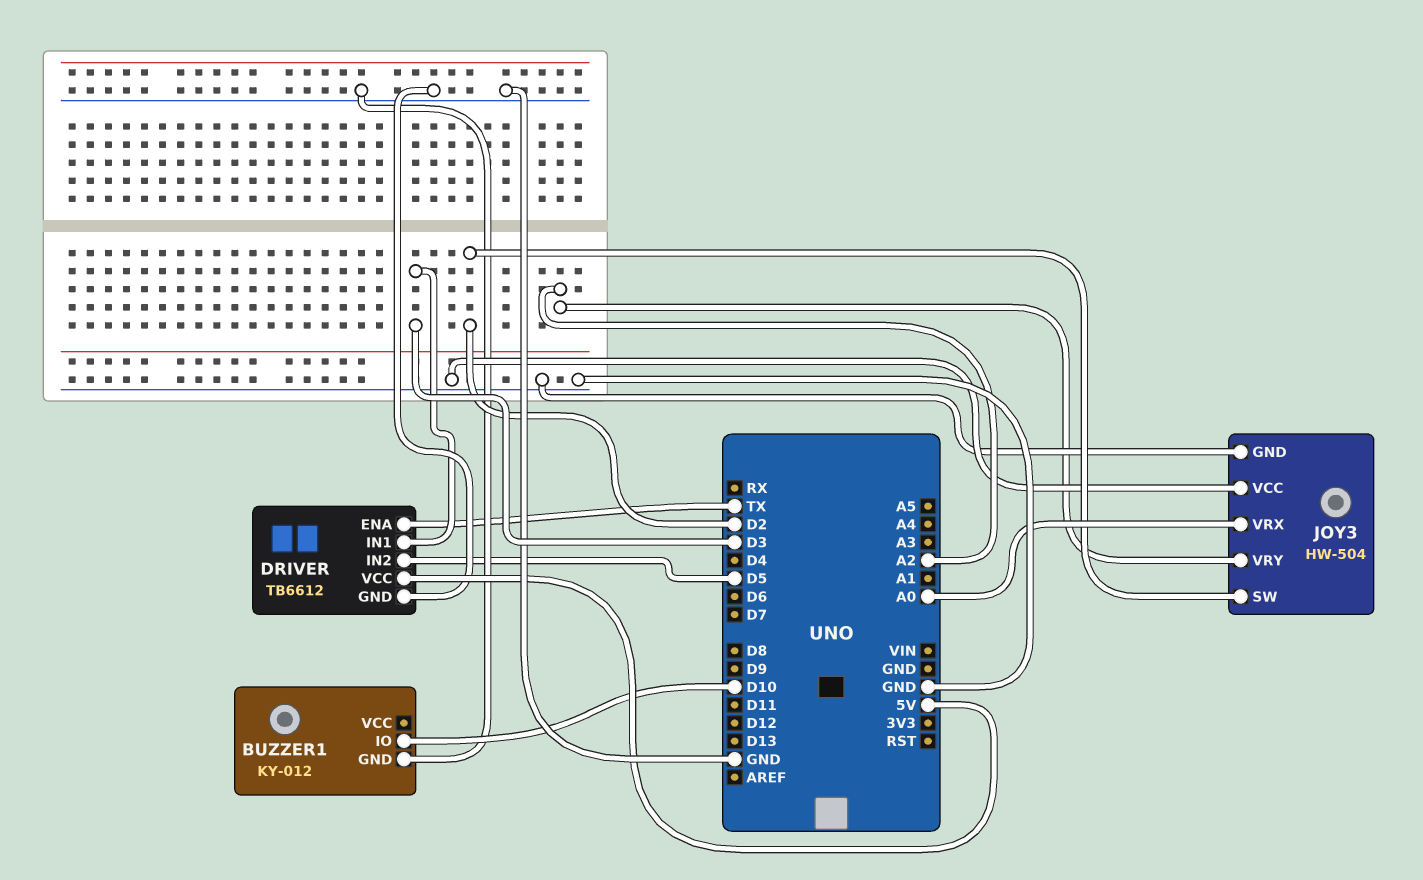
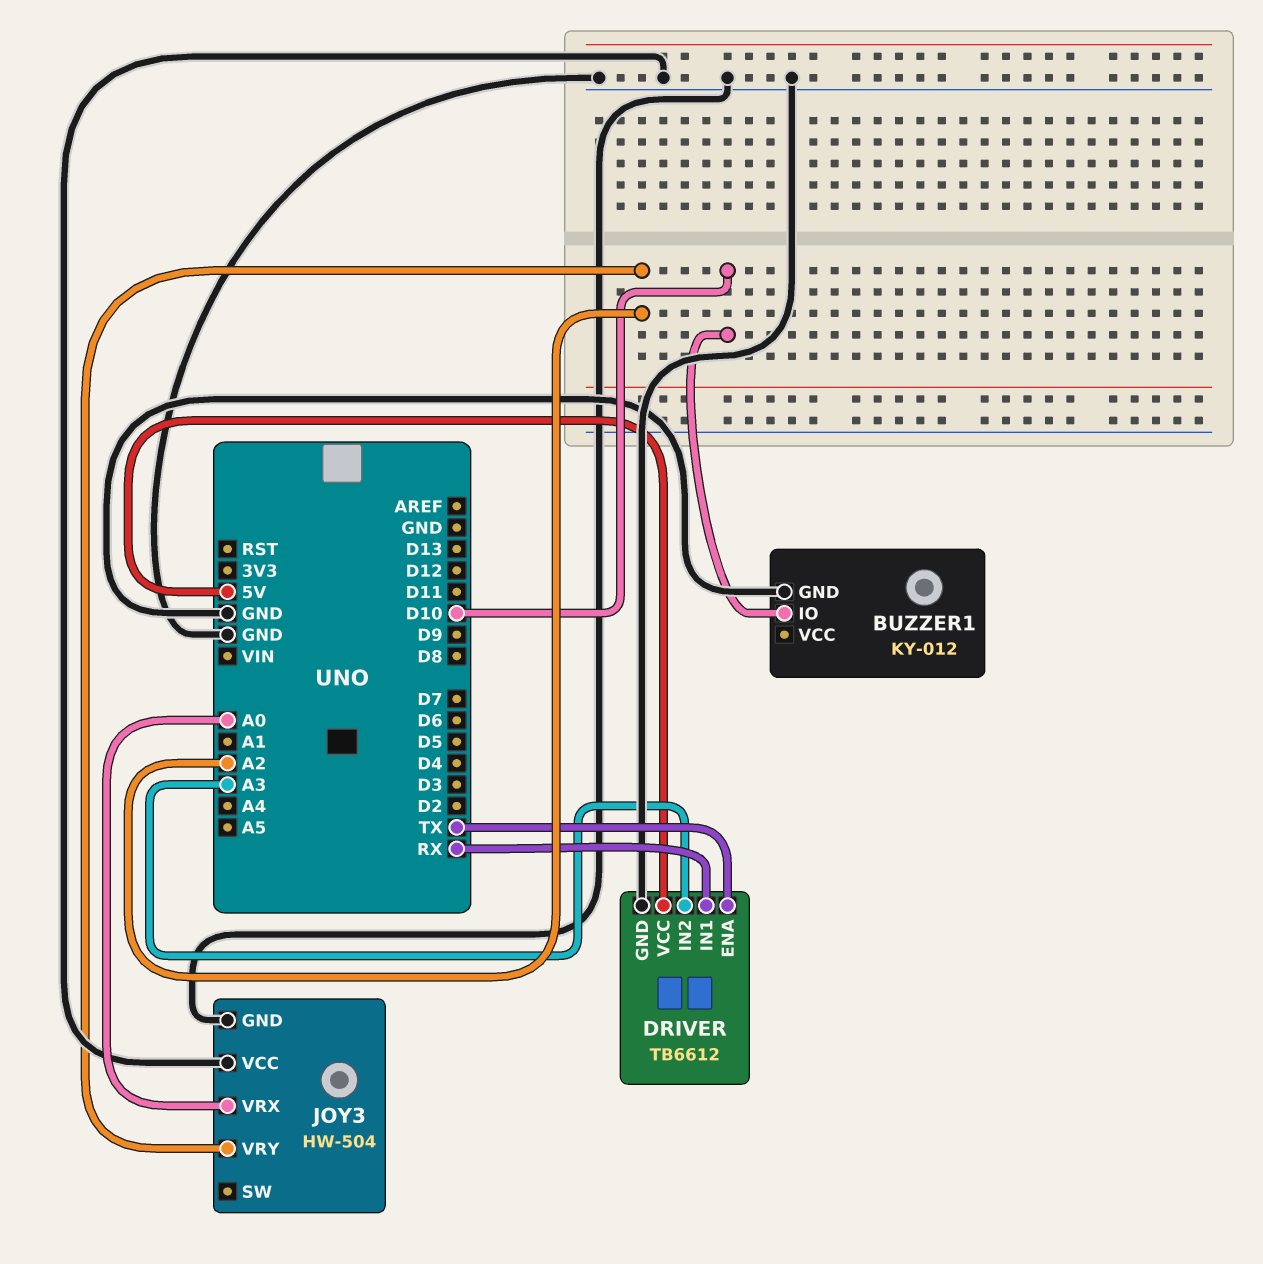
DRIVER pin IN1: D3 -> RX
DRIVER pin IN2: D5 -> A3
JOY3 pin SW: D2 -> none

